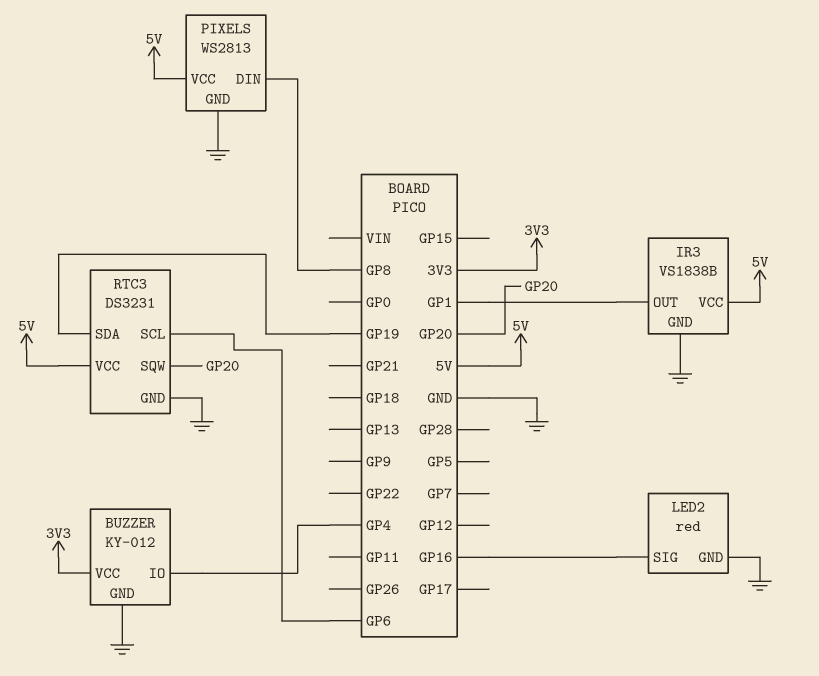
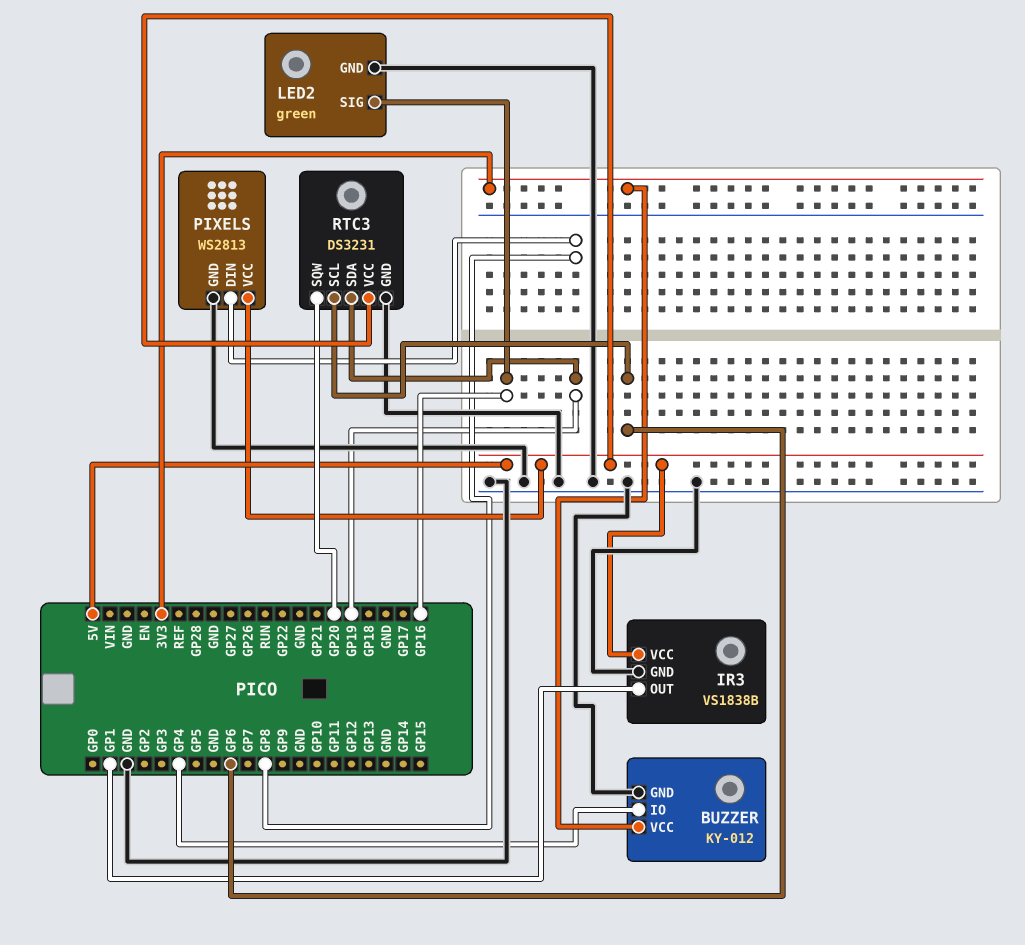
LED2: red -> green

